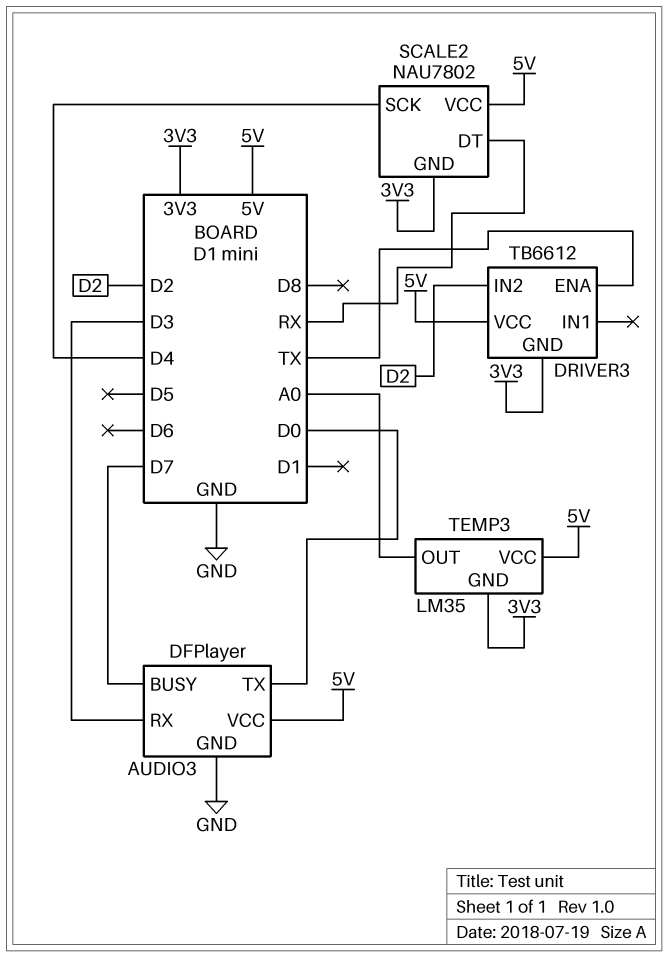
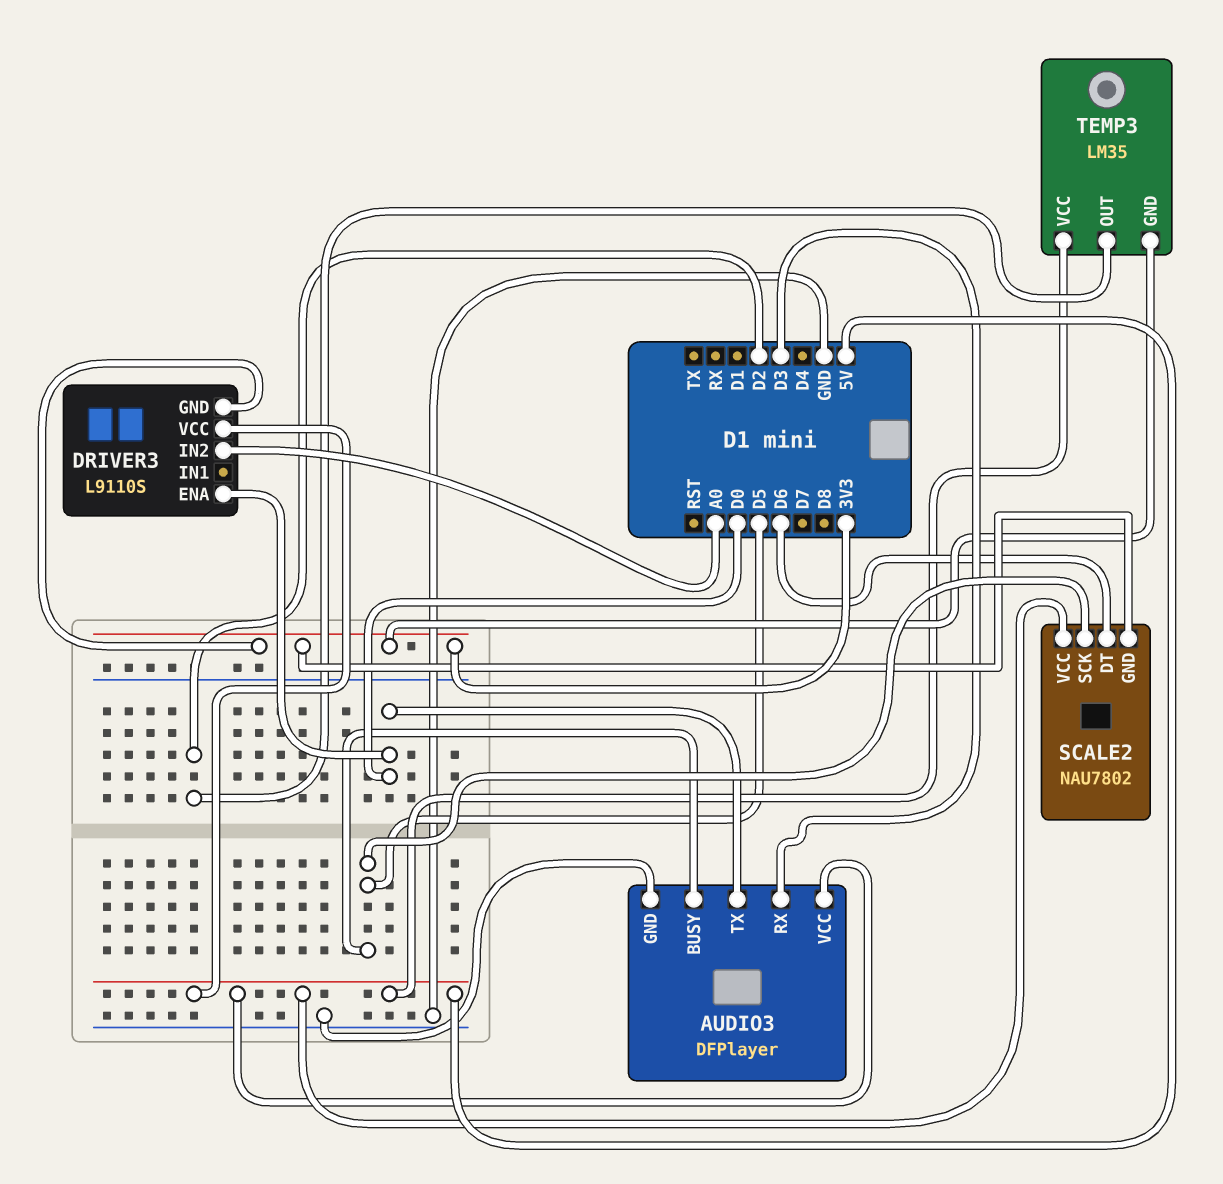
AUDIO3 pin BUSY: D7 -> D5
DRIVER3: TB6612 -> L9110S
DRIVER3 pin ENA: TX -> D0
DRIVER3 pin IN2: D2 -> A0
SCALE2 pin DT: RX -> D6
SCALE2 pin SCK: D4 -> D5
TEMP3 pin OUT: A0 -> D2

